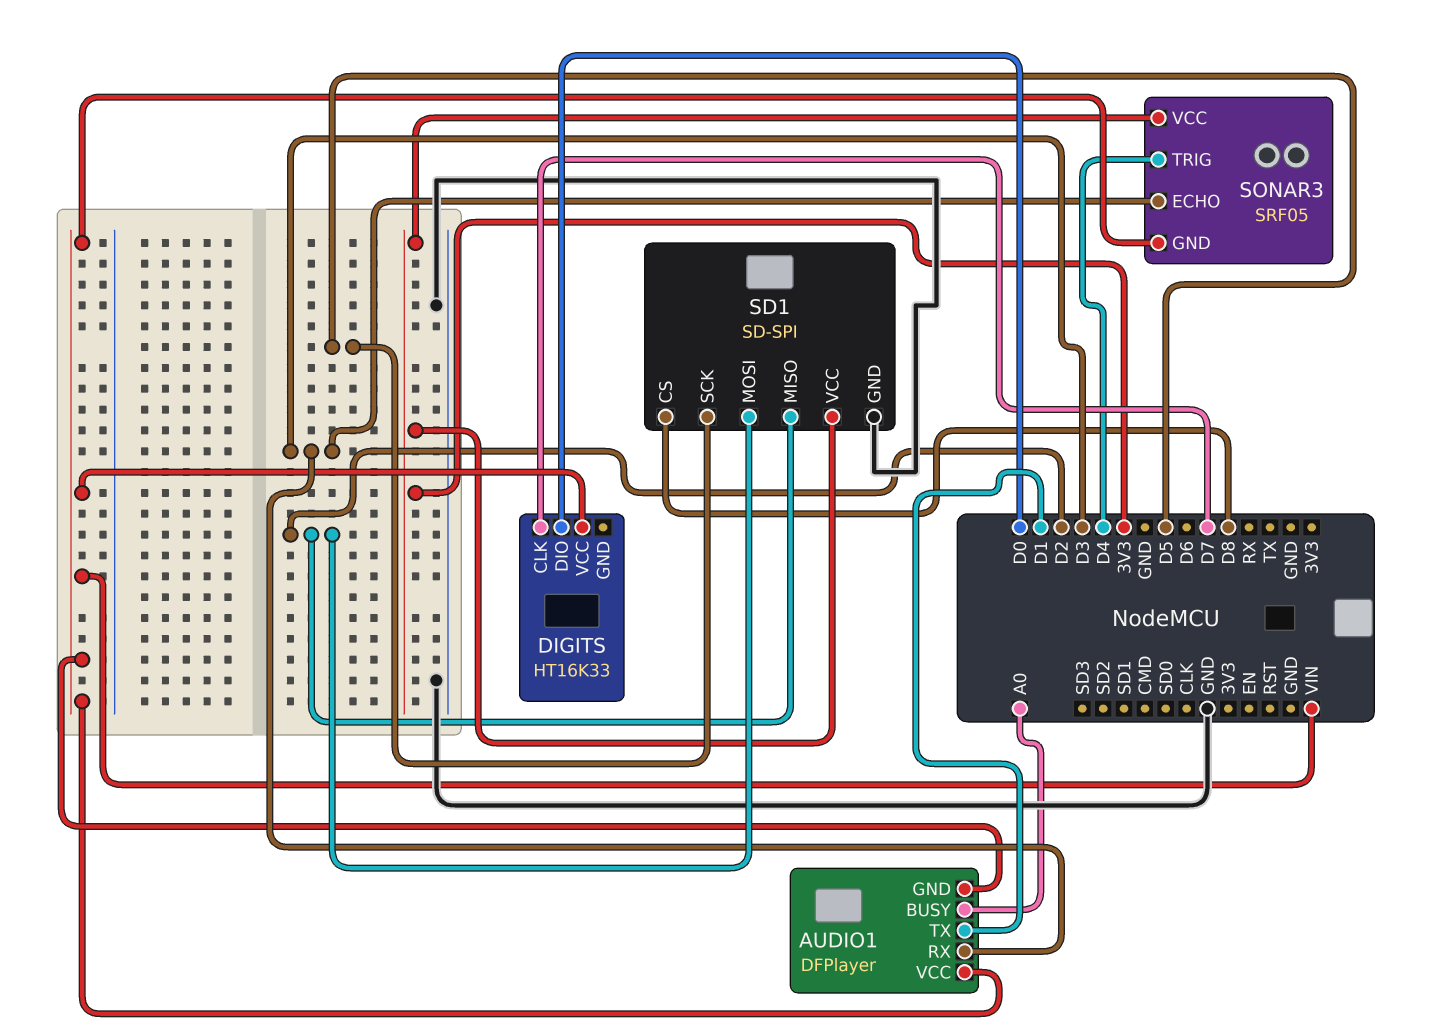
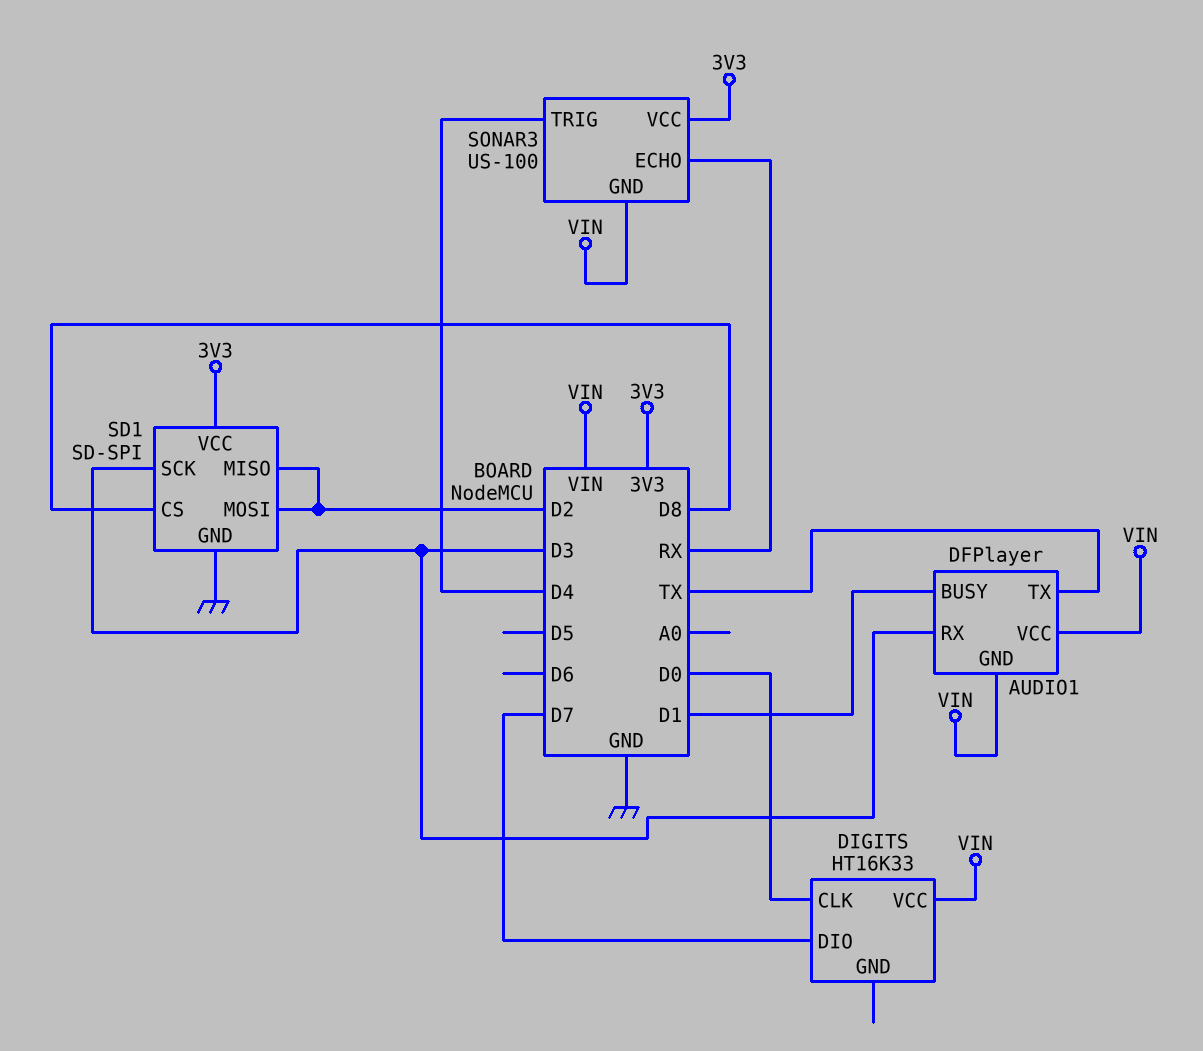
AUDIO1 pin BUSY: A0 -> D1
AUDIO1 pin TX: D1 -> TX
DIGITS pin CLK: D7 -> D0
DIGITS pin DIO: D0 -> D7
SD1 pin SCK: D5 -> D3
SONAR3: SRF05 -> US-100
SONAR3 pin ECHO: D3 -> RX

